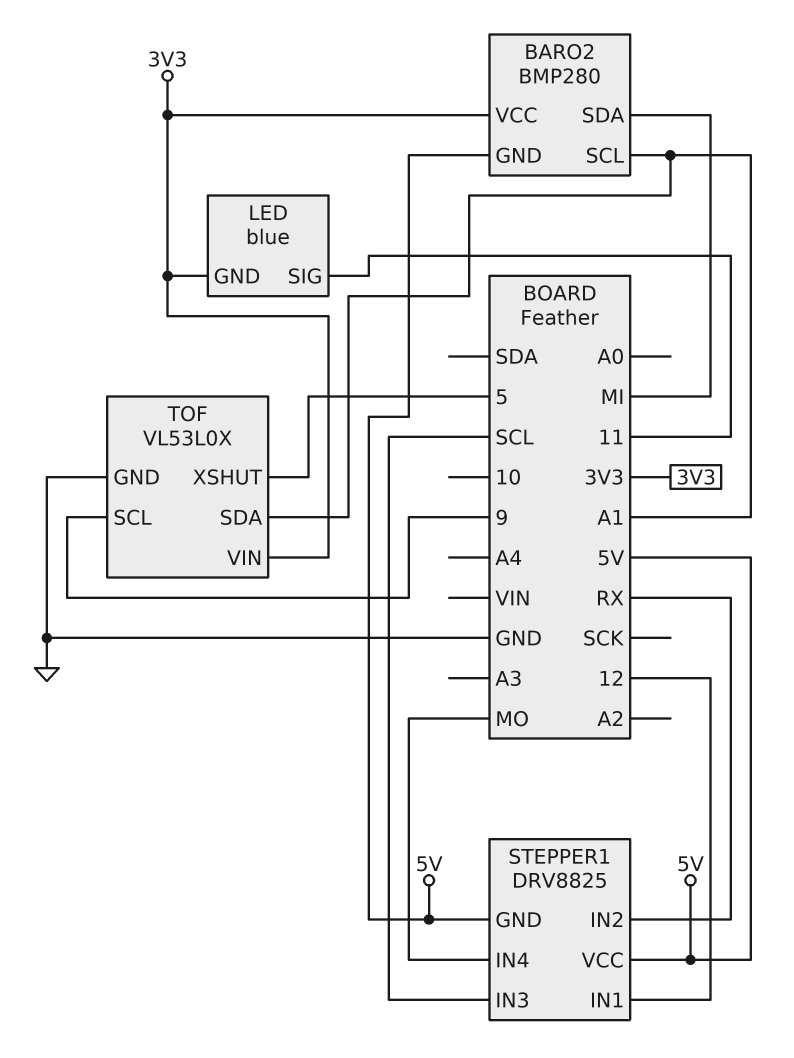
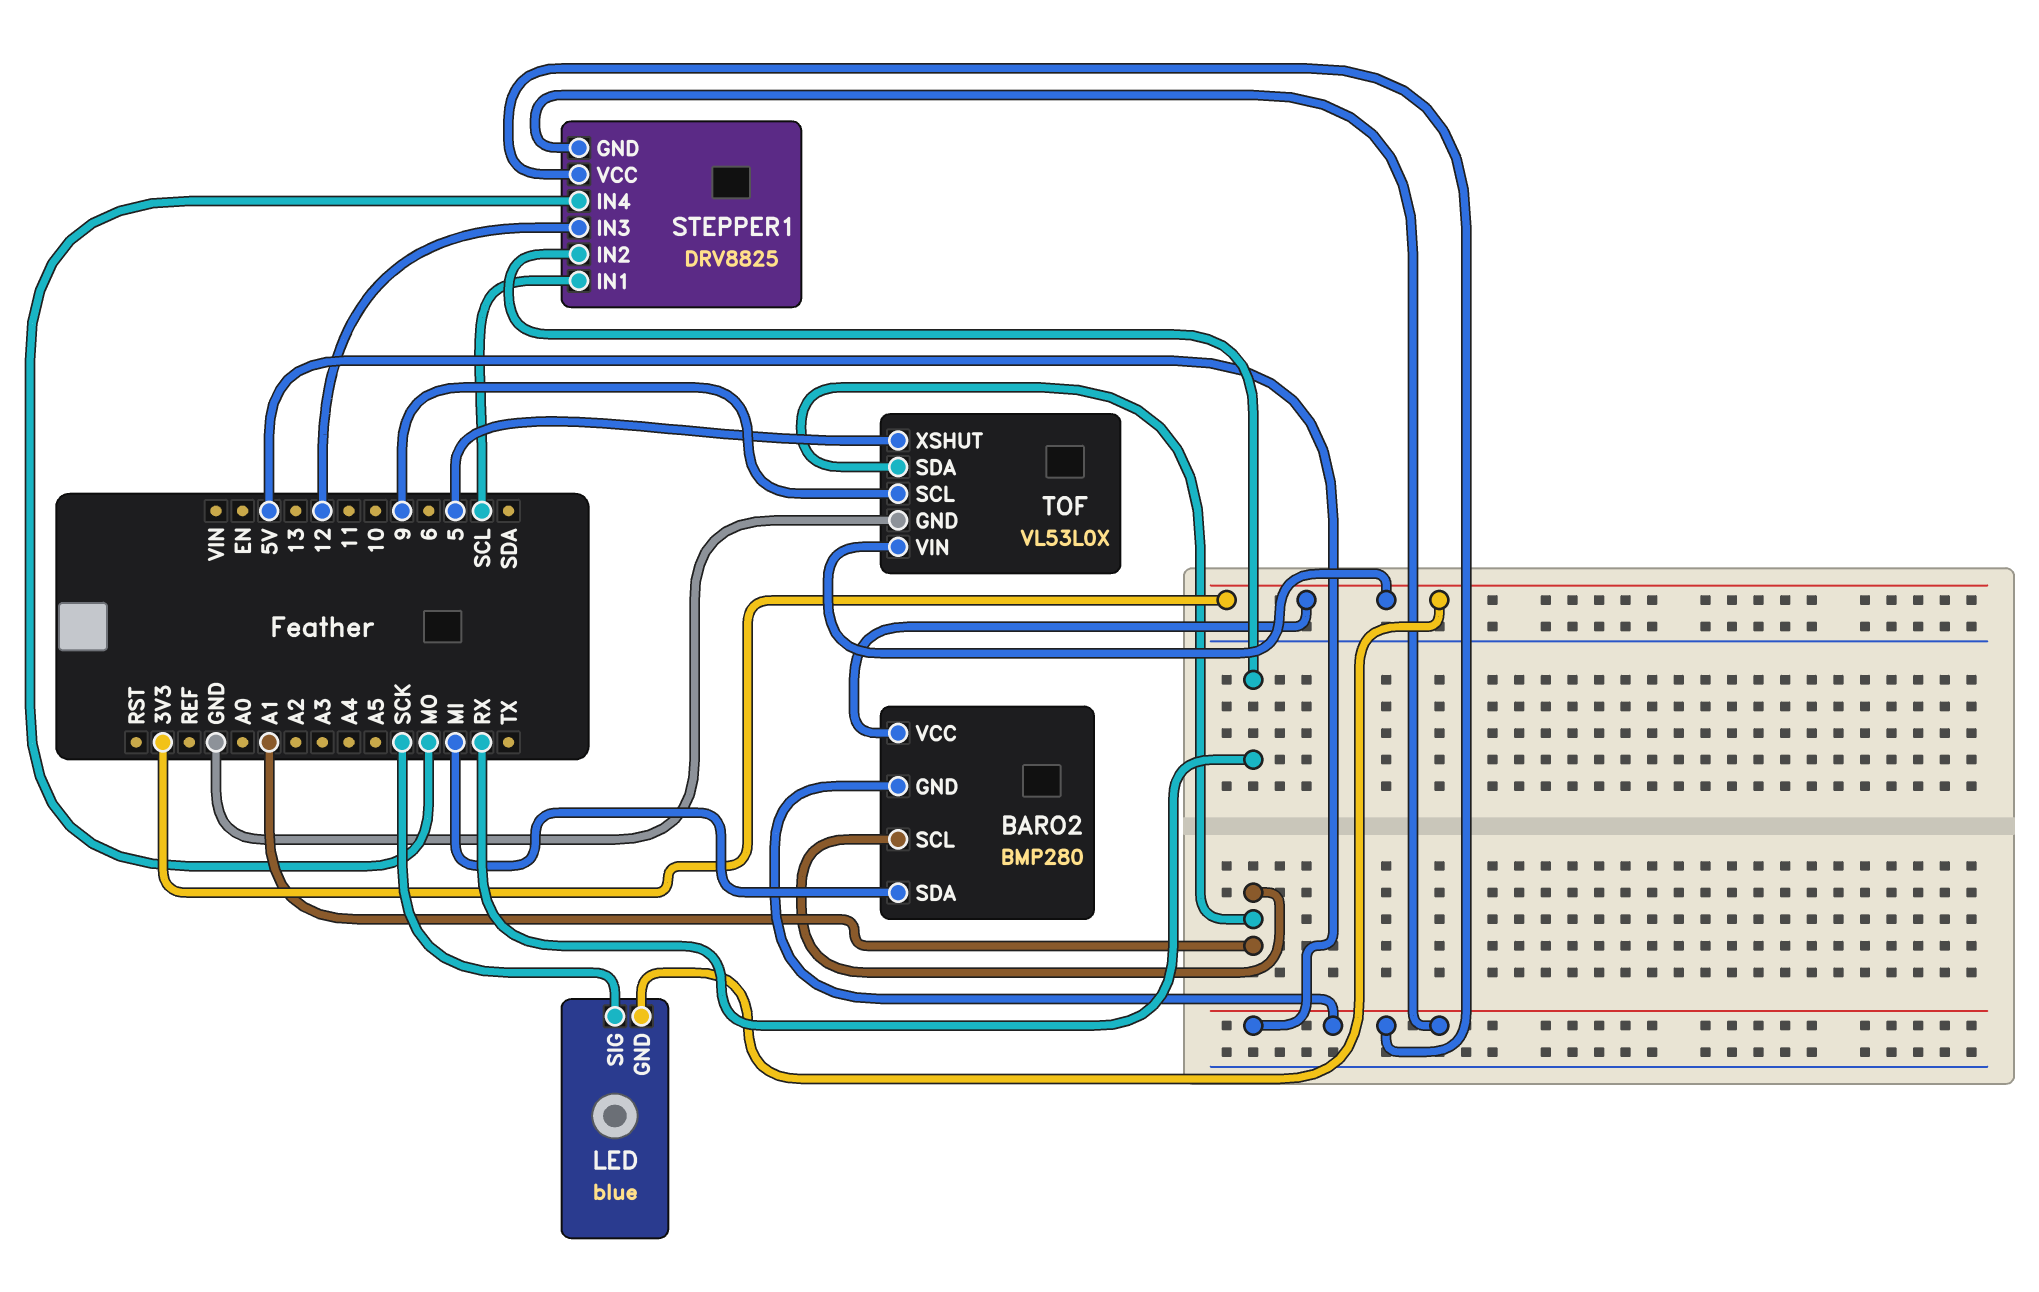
LED pin SIG: 11 -> SCK
STEPPER1 pin IN1: 12 -> SCL
STEPPER1 pin IN3: SCL -> 12

